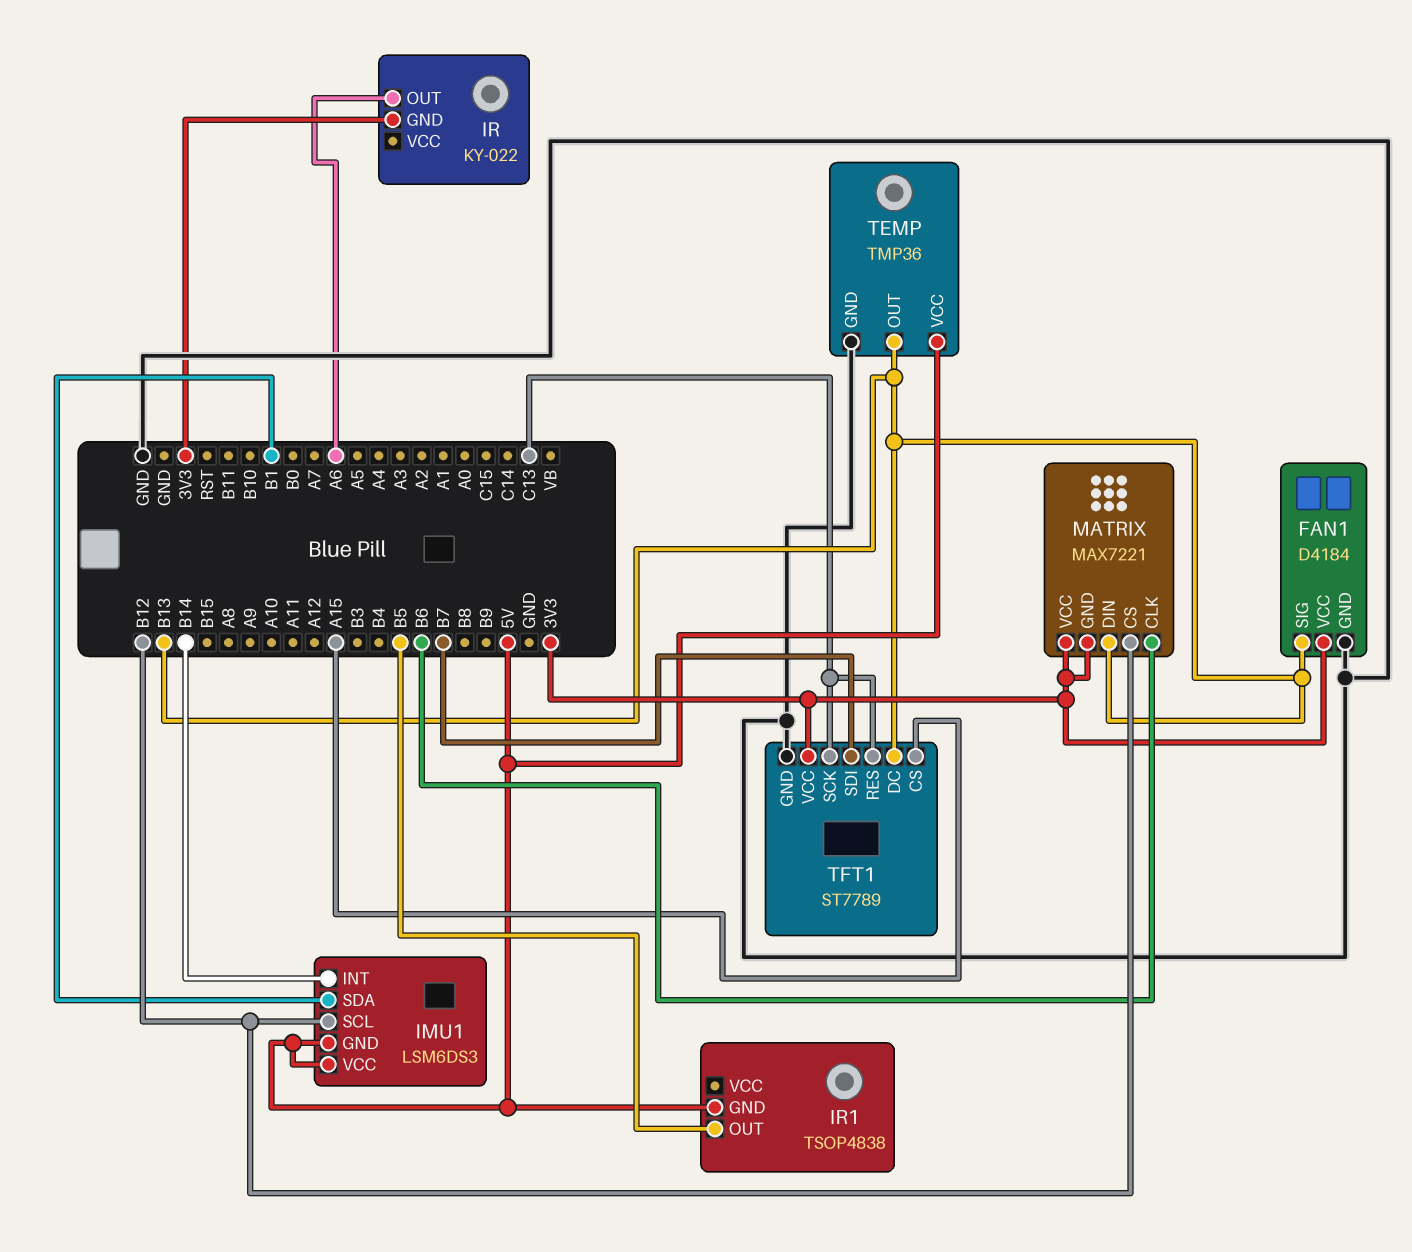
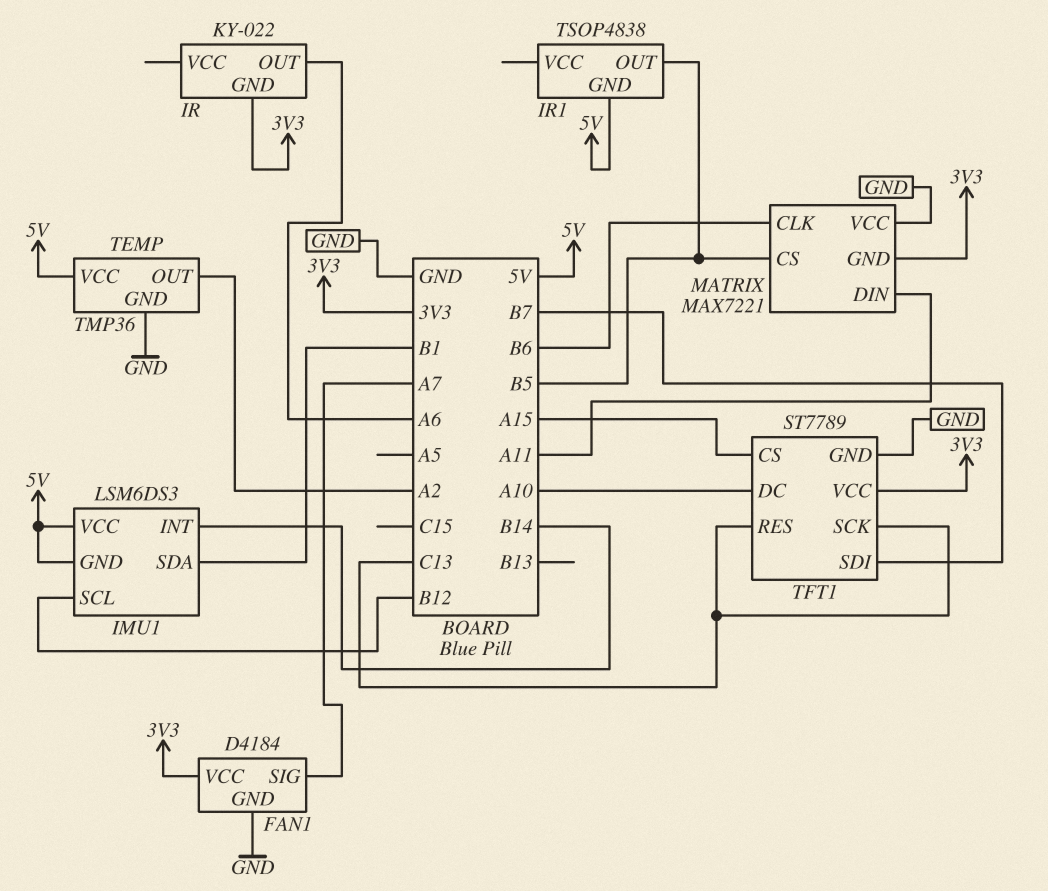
FAN1 pin SIG: B13 -> A7
MATRIX pin CS: B12 -> B5
MATRIX pin DIN: B13 -> A11
MATRIX pin VCC: 3V3 -> GND
TEMP pin OUT: B13 -> A2
TFT1 pin DC: B13 -> A10

